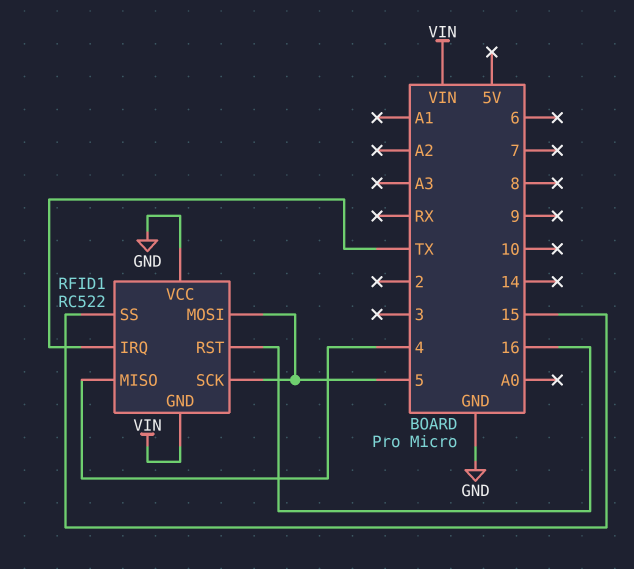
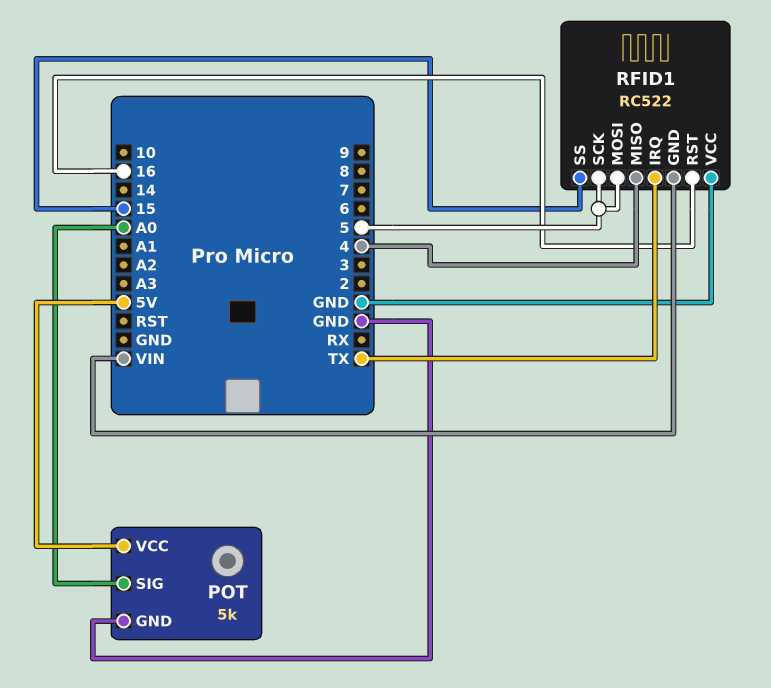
POT: none -> 5k
POT pin GND: none -> GND
POT pin SIG: none -> A0
POT pin VCC: none -> 5V

